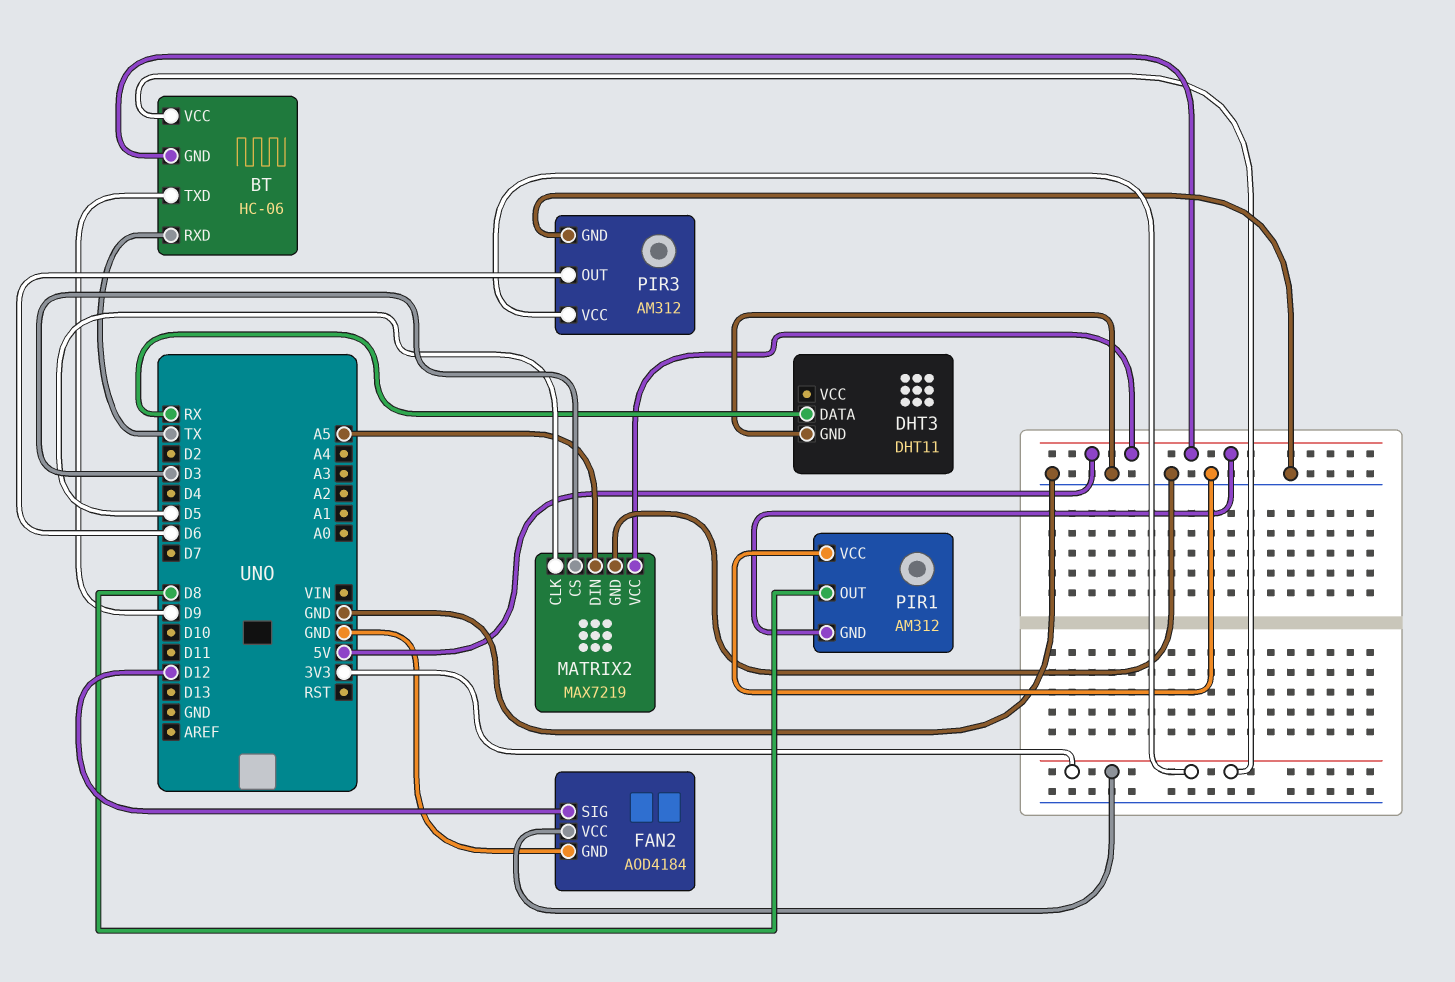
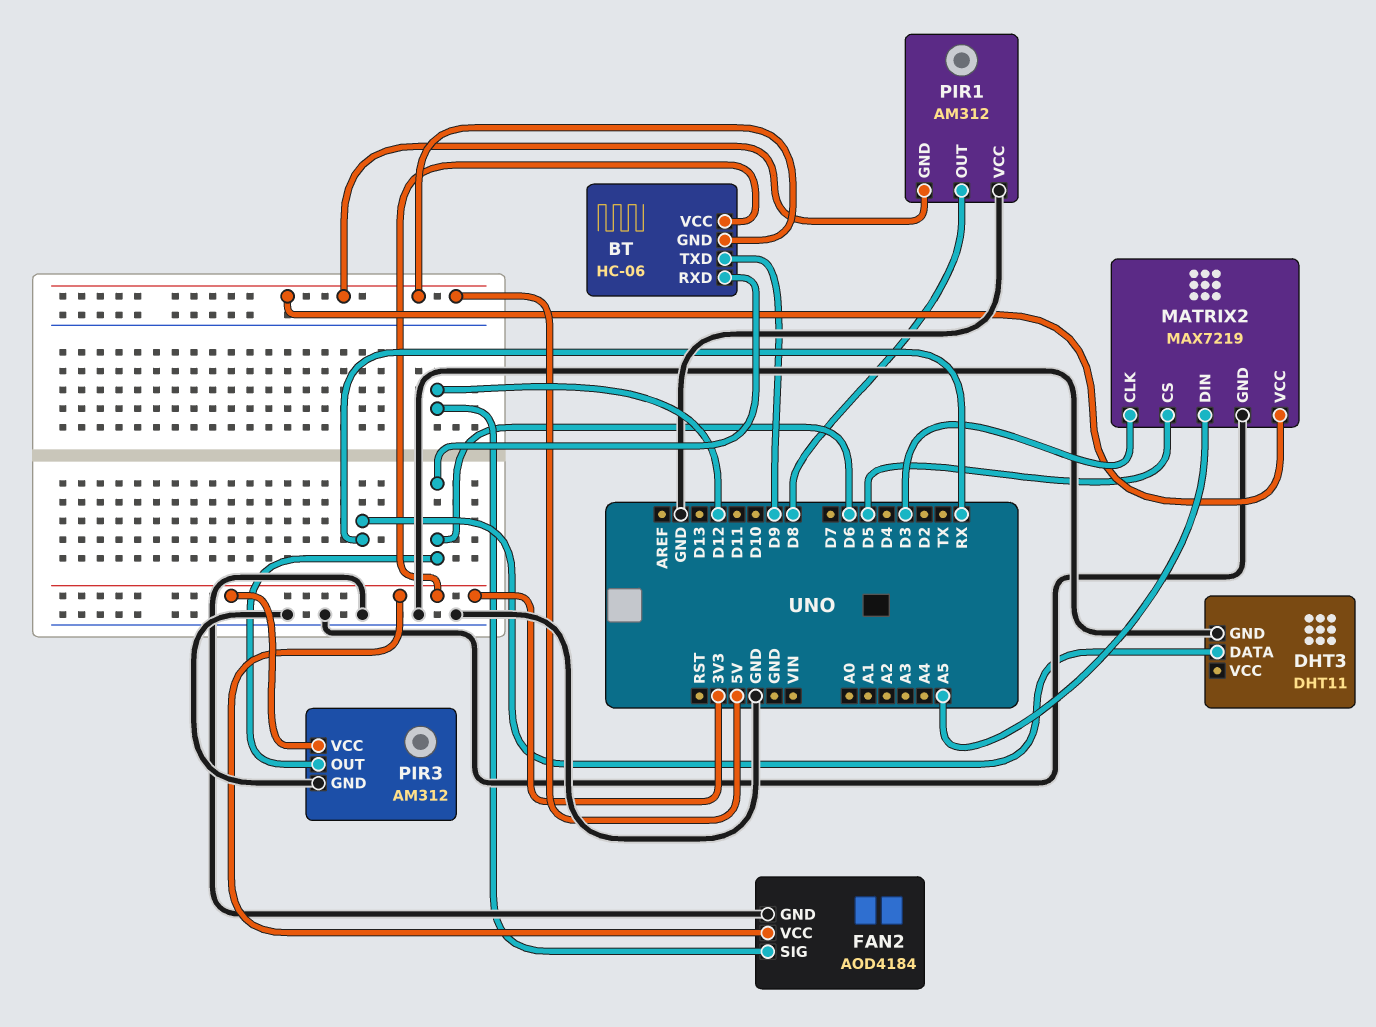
BT pin RXD: TX -> D6
MATRIX2 pin CLK: D5 -> D3
MATRIX2 pin CS: D3 -> D5

